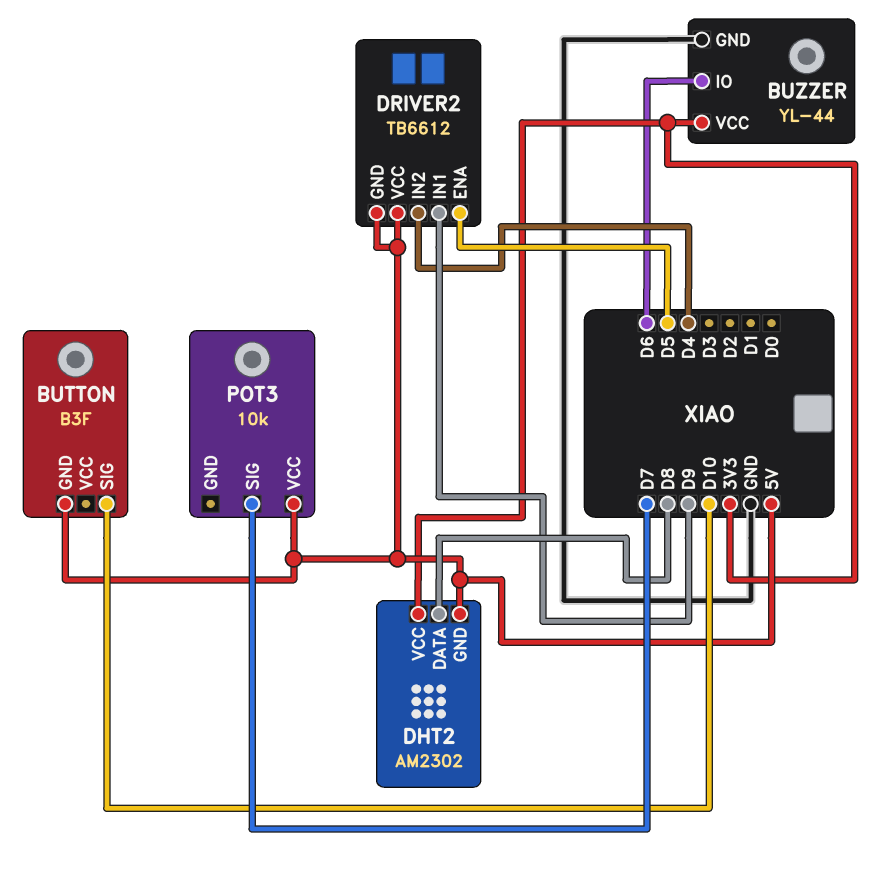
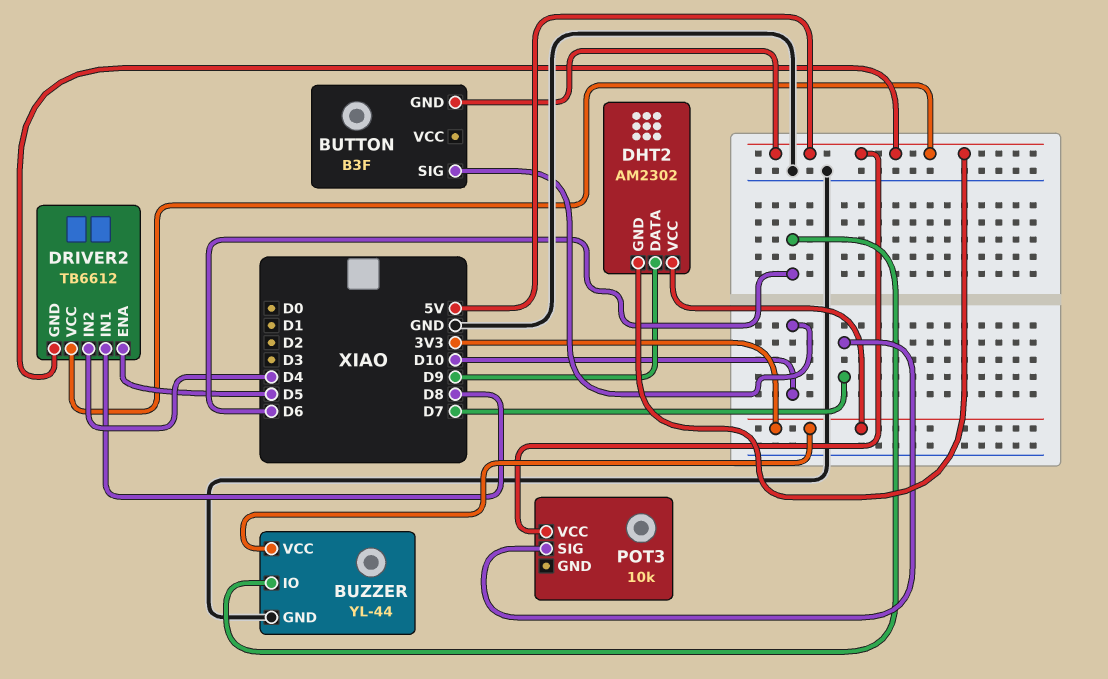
DHT2 pin DATA: D8 -> D9
DRIVER2 pin IN1: D9 -> D8

